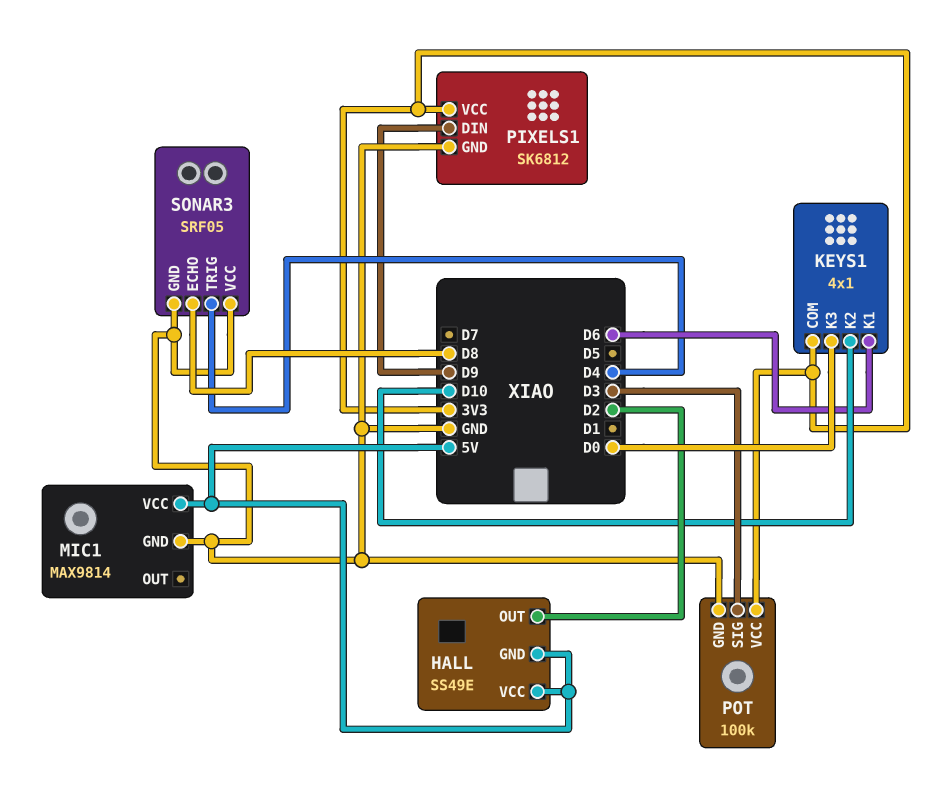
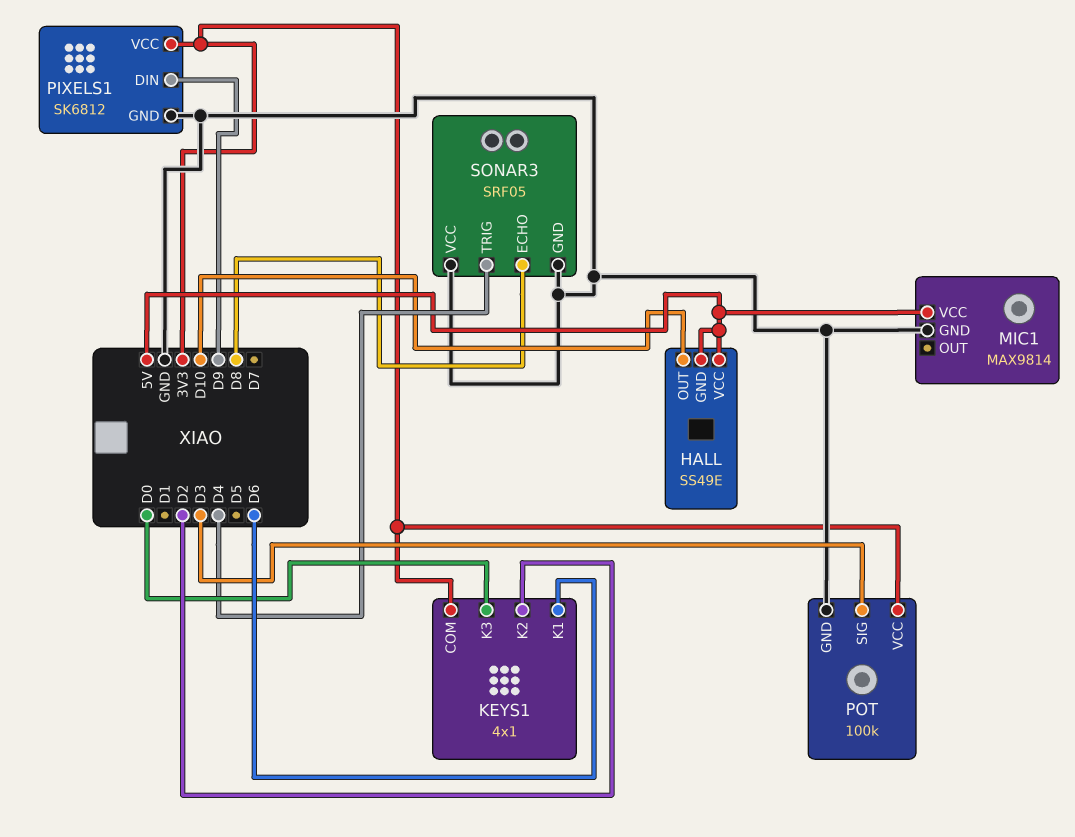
HALL pin OUT: D2 -> D10
KEYS1 pin K2: D10 -> D2

